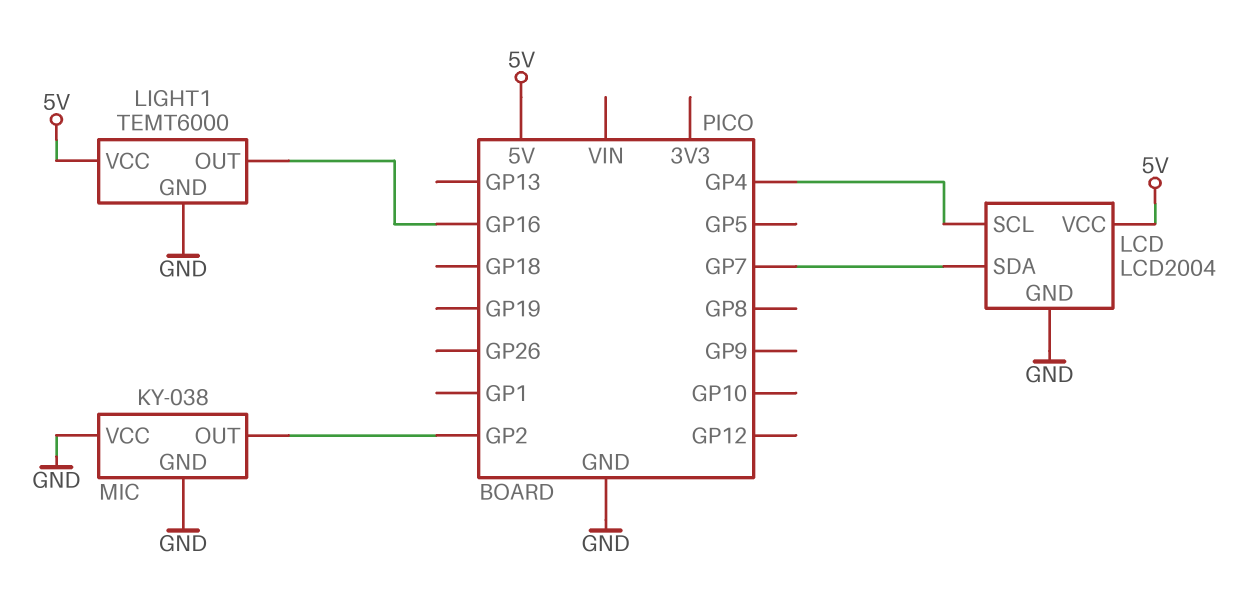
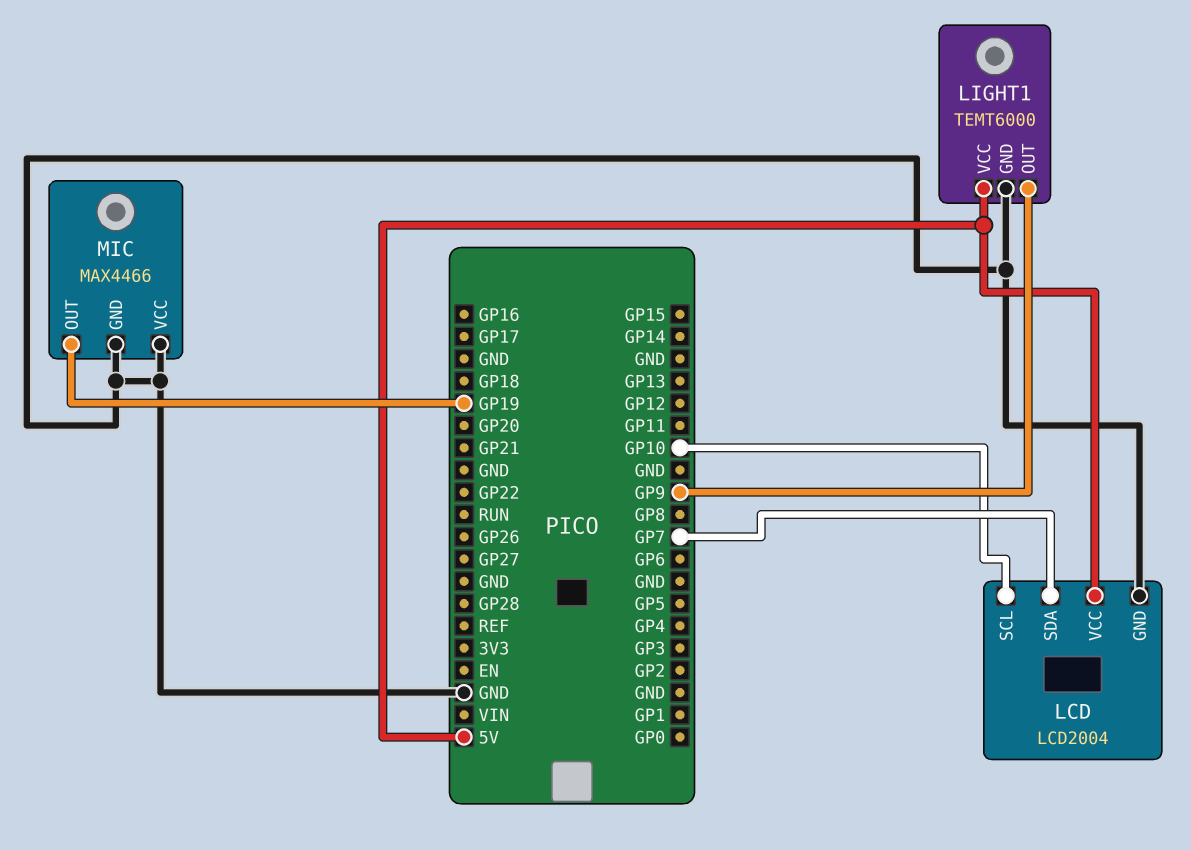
LCD pin SCL: GP4 -> GP10
LIGHT1 pin OUT: GP16 -> GP9
MIC: KY-038 -> MAX4466
MIC pin OUT: GP2 -> GP19

